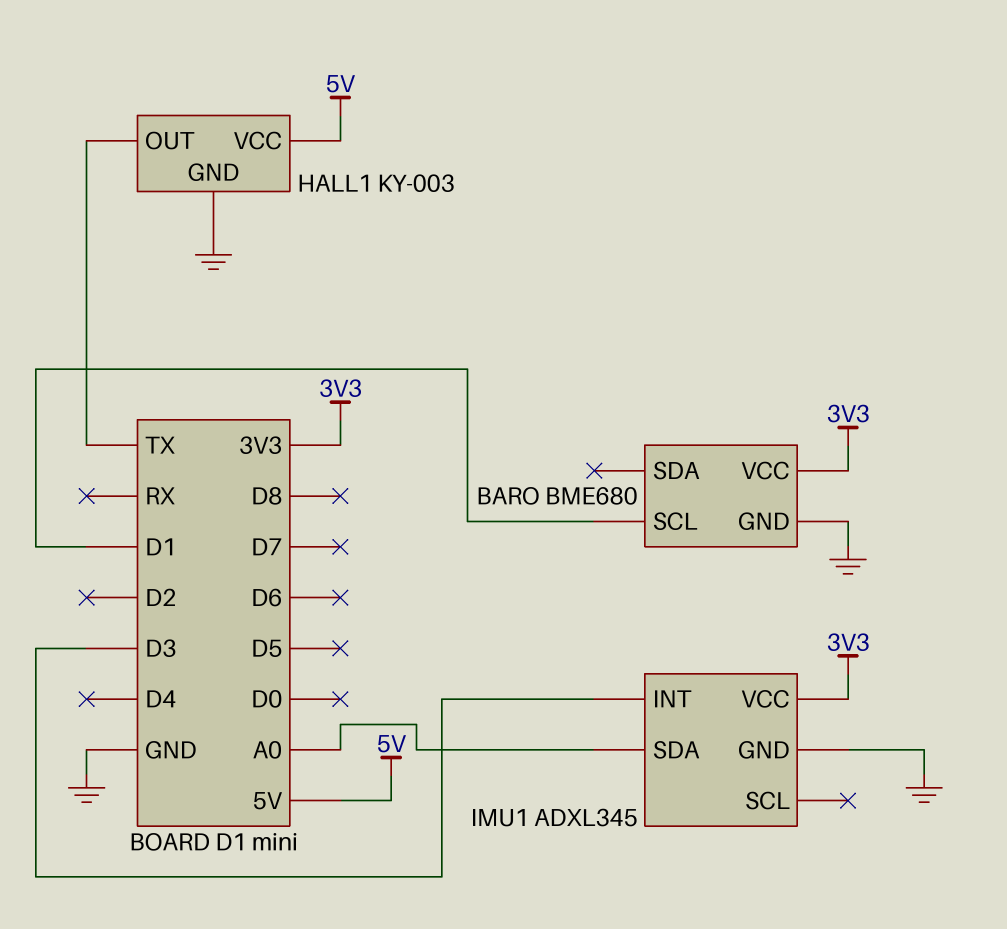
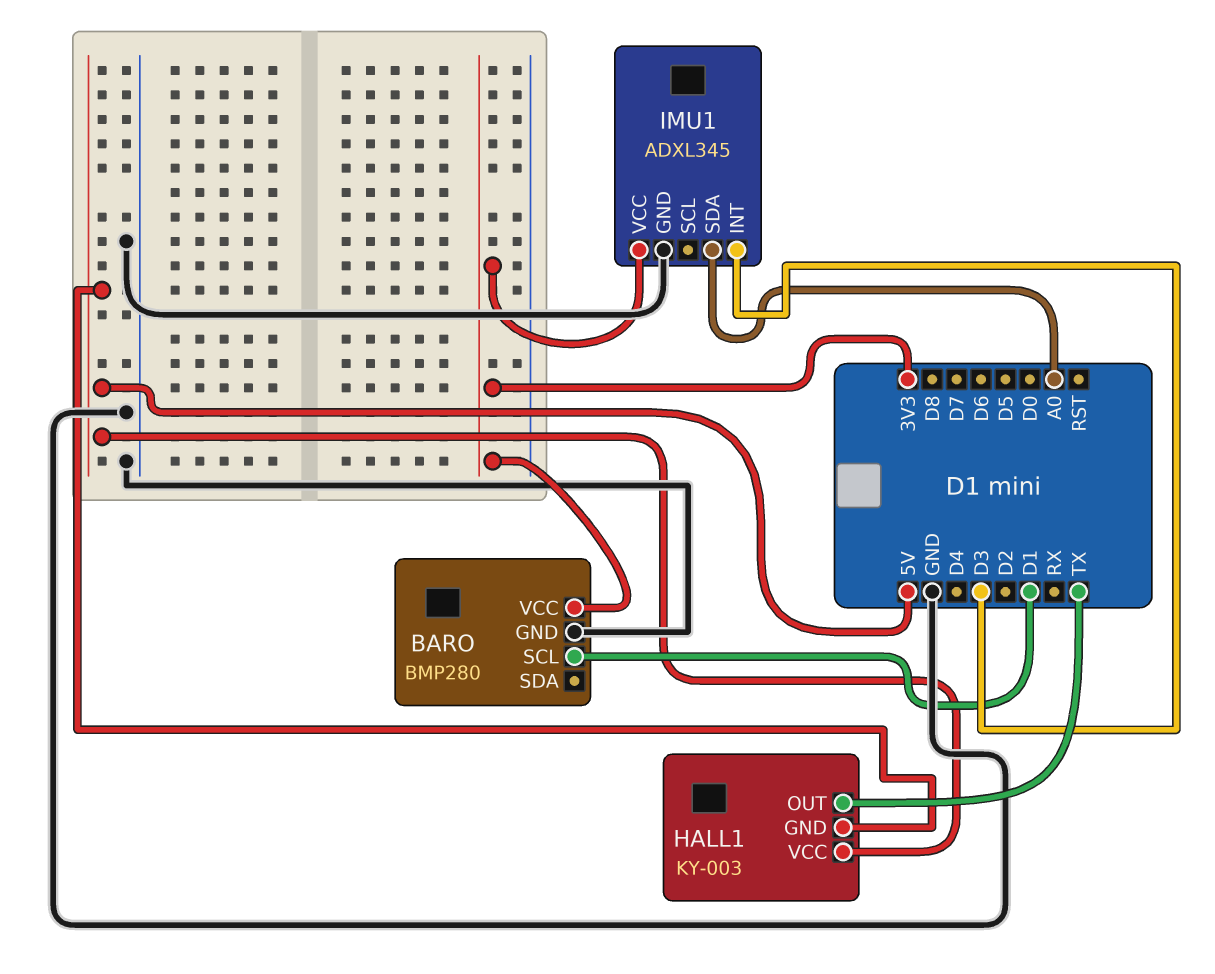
BARO: BME680 -> BMP280
HALL1 pin GND: GND -> 5V

